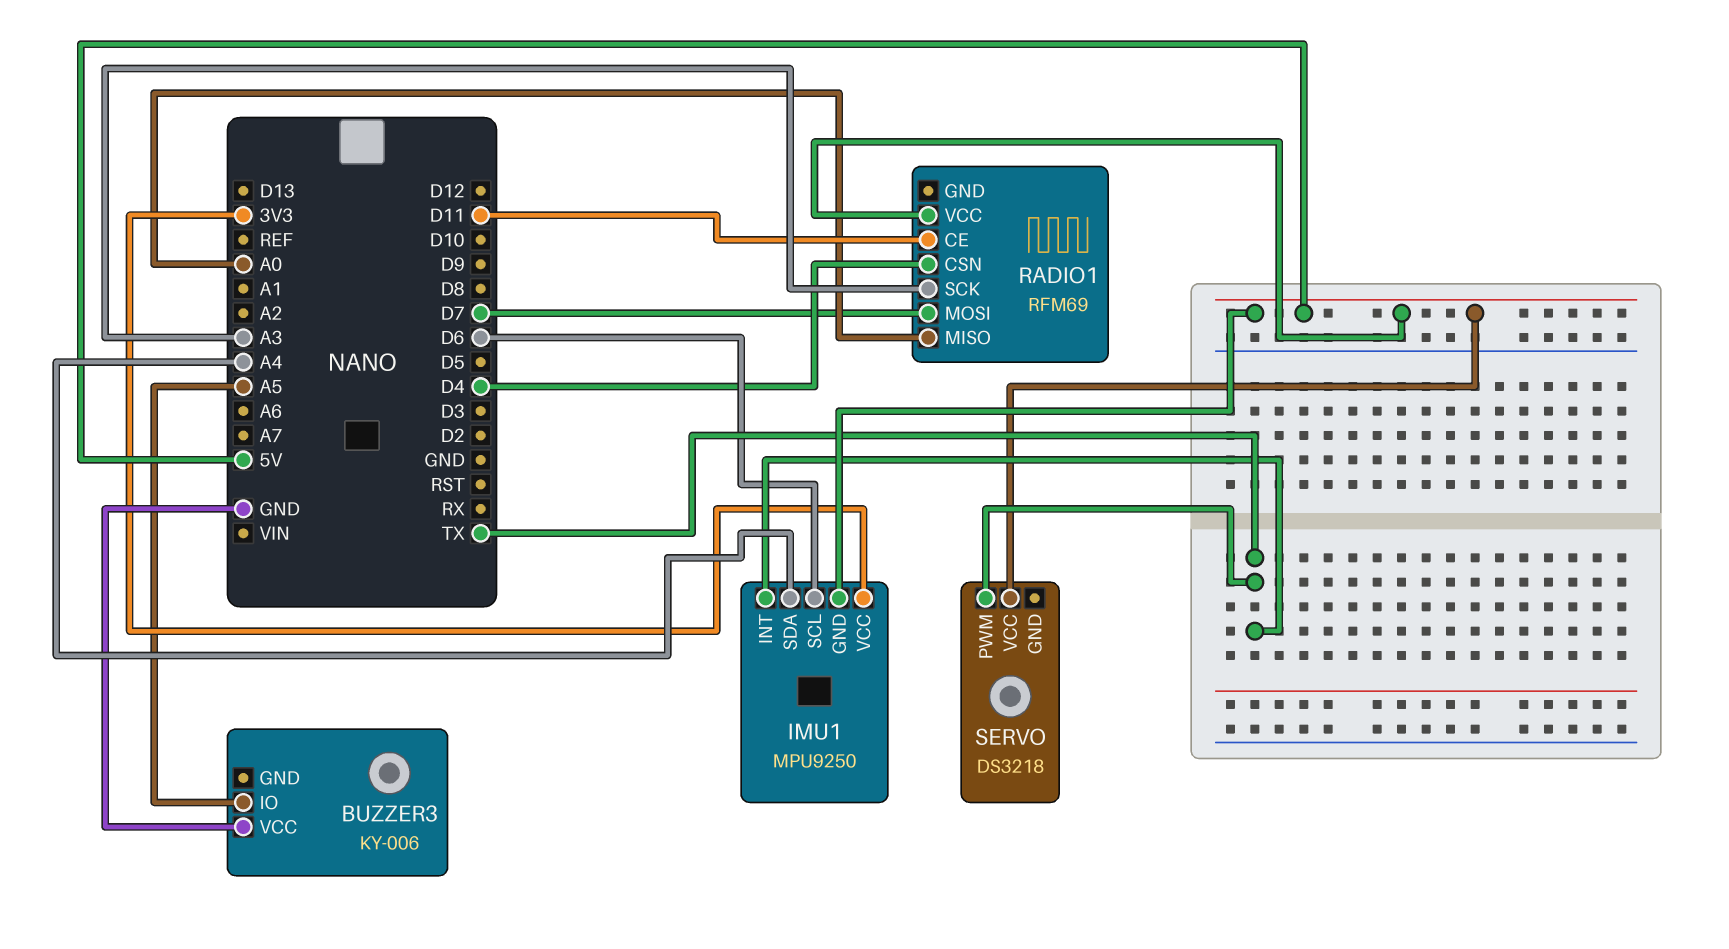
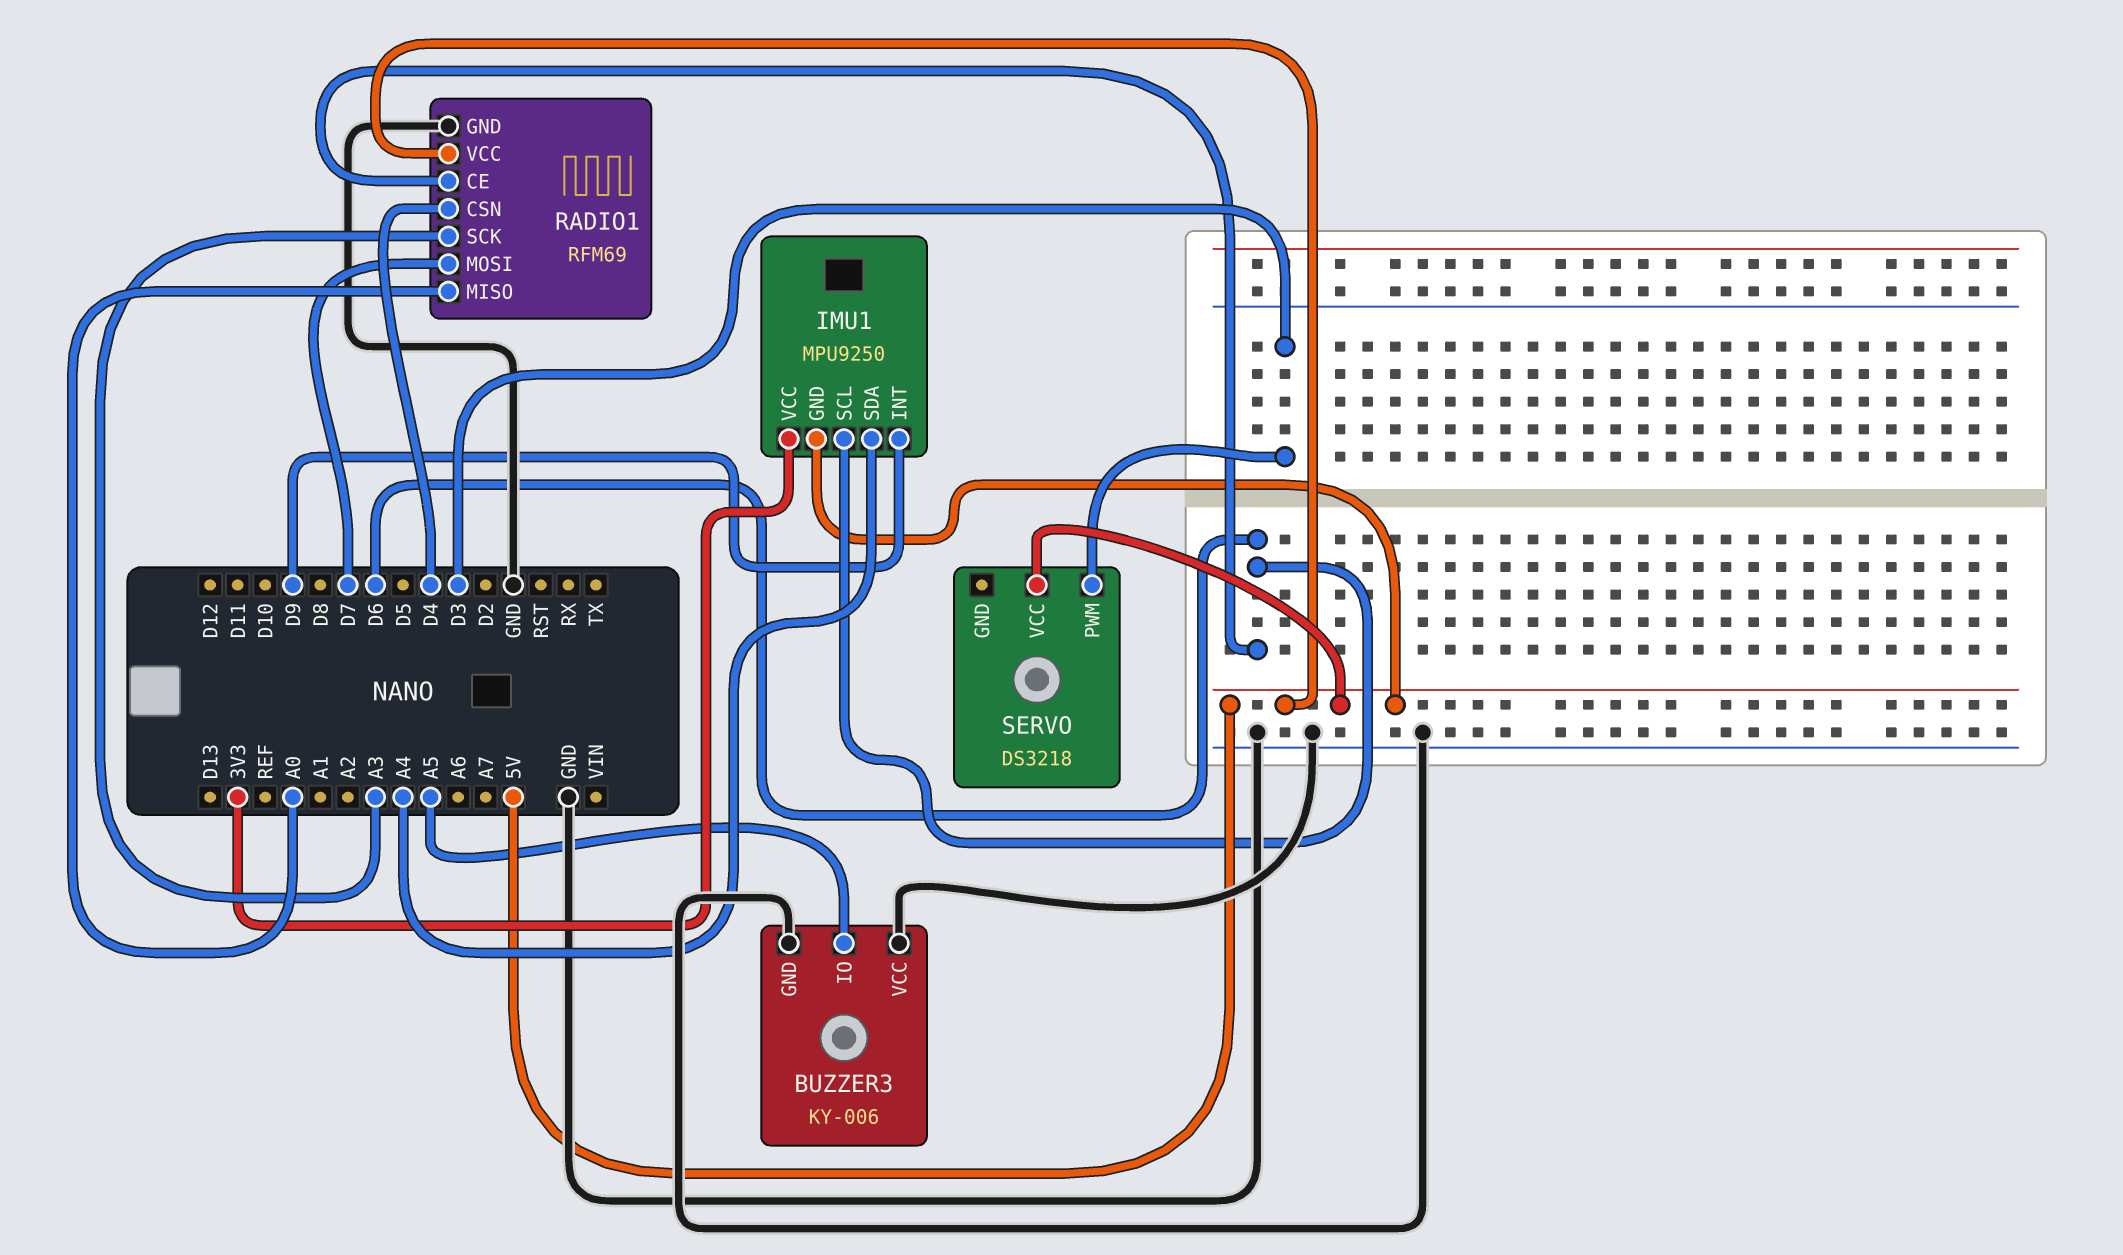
BUZZER3 pin GND: none -> GND
IMU1 pin INT: TX -> D9
RADIO1 pin CE: D11 -> D6
RADIO1 pin GND: none -> GND
SERVO pin PWM: TX -> D3

